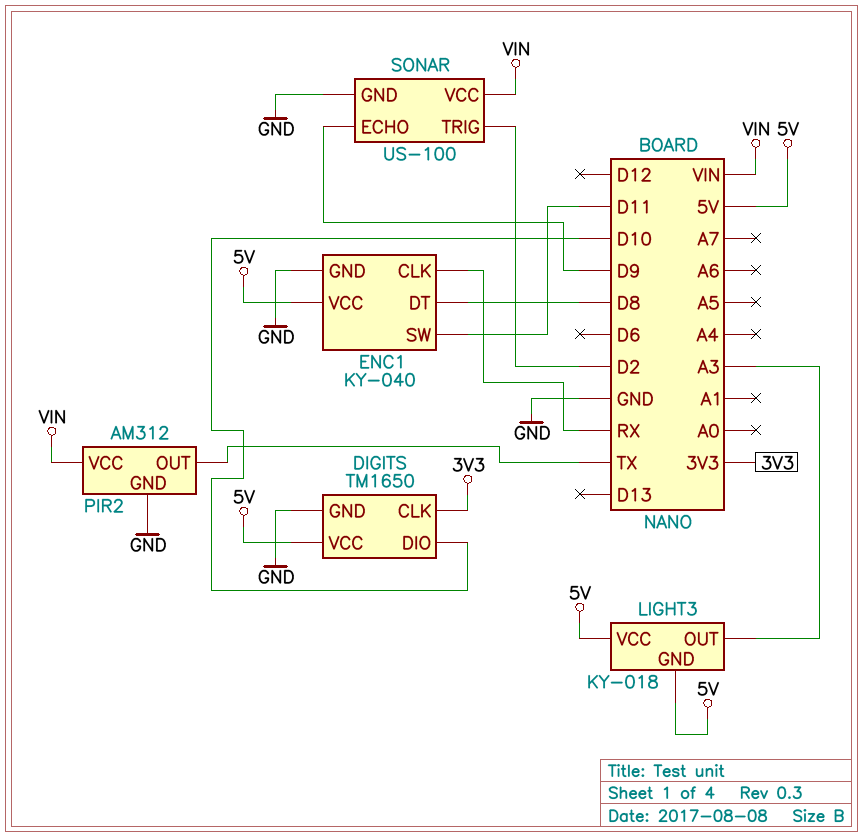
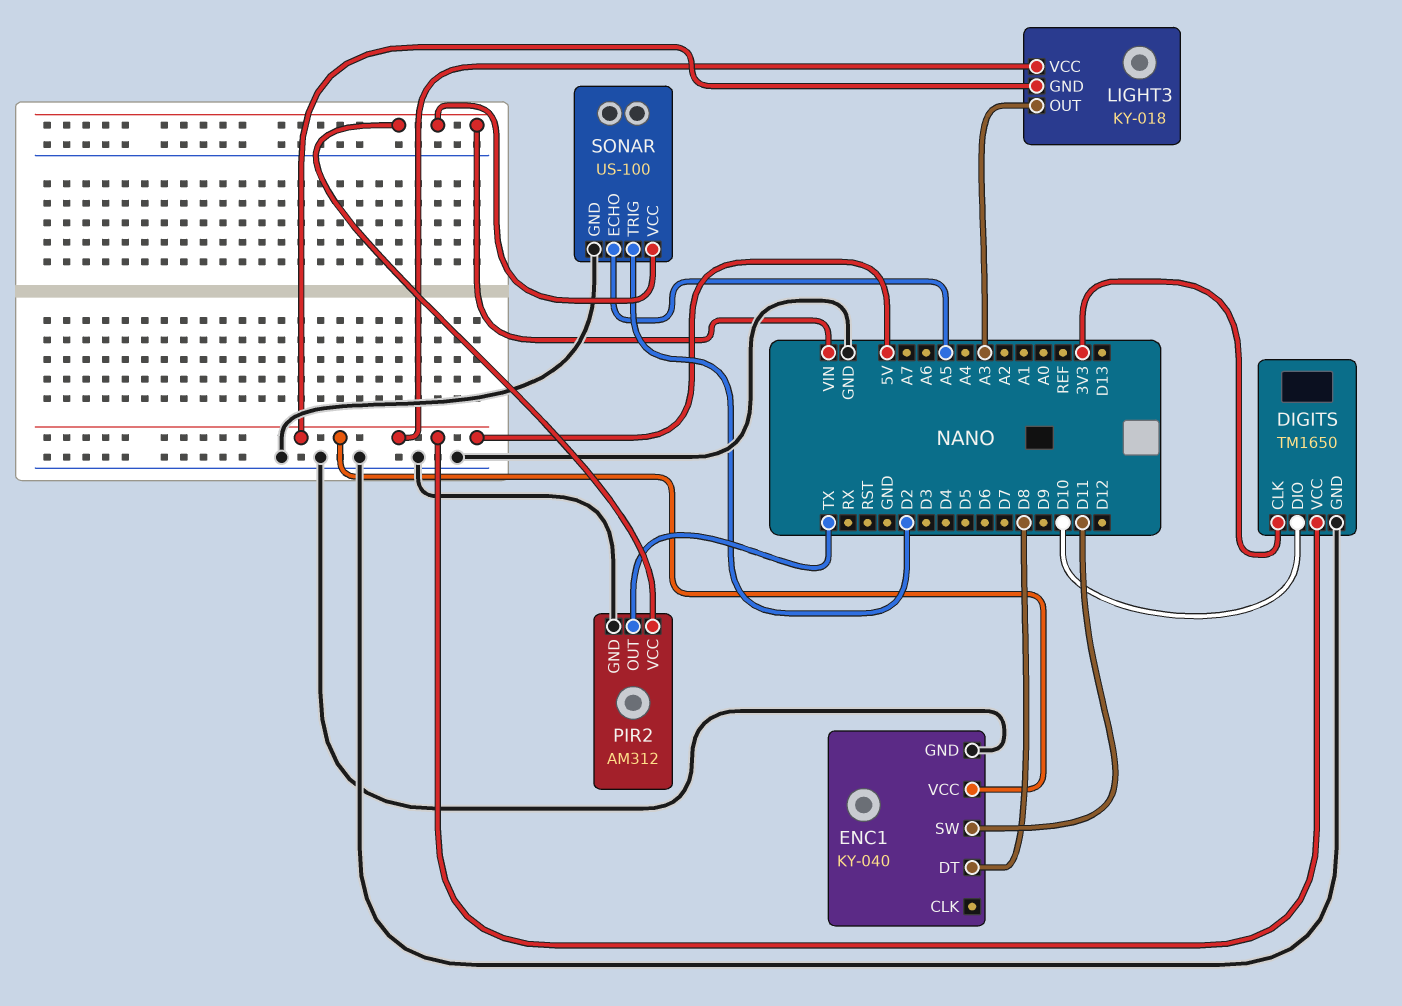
ENC1 pin CLK: RX -> none
SONAR pin ECHO: D9 -> A5

